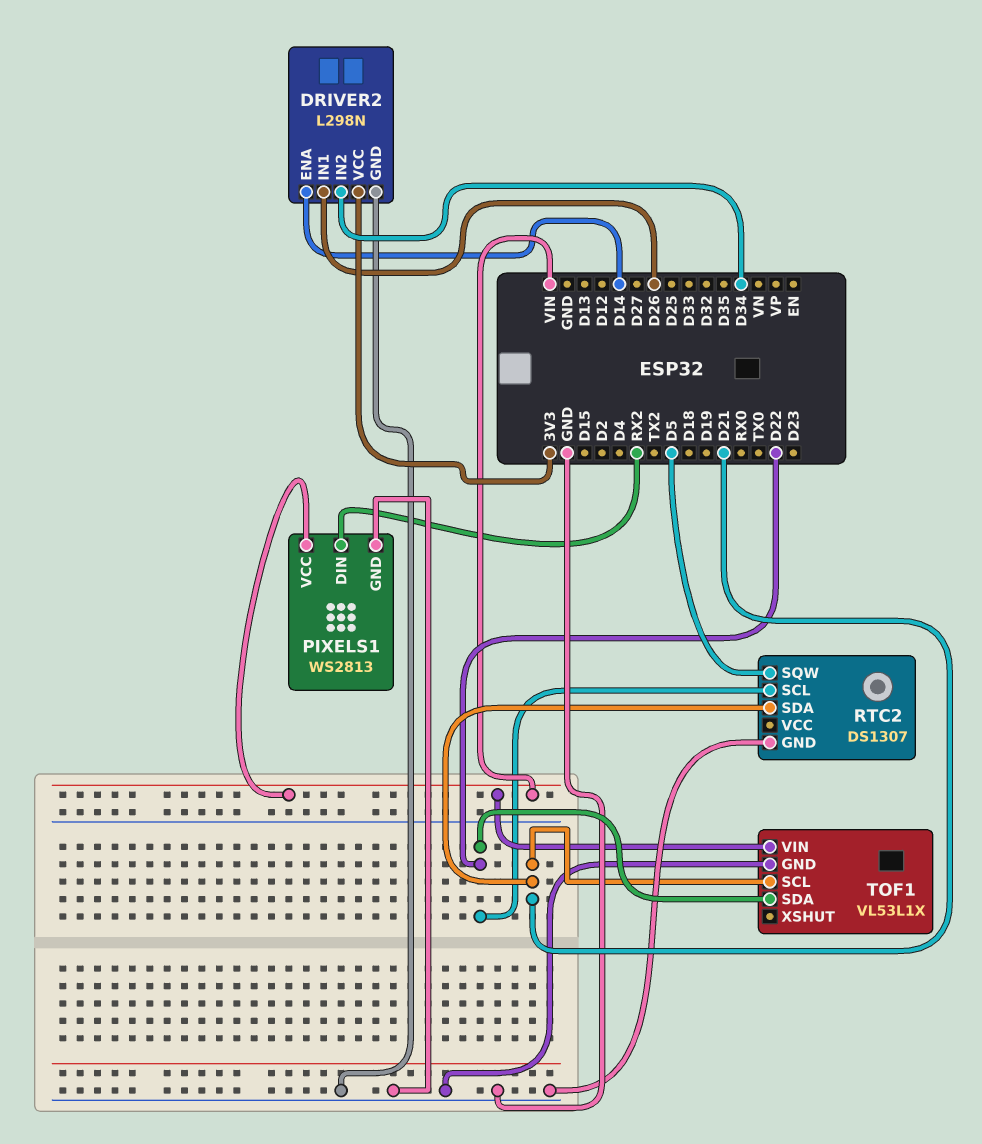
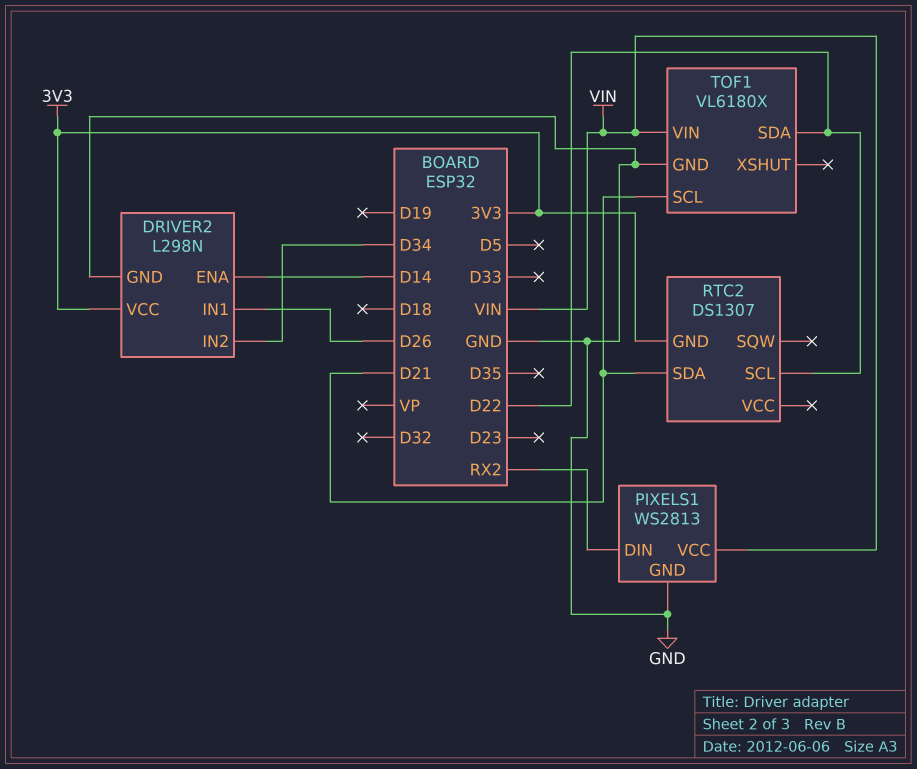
RTC2 pin GND: GND -> 3V3
RTC2 pin SQW: D5 -> none
TOF1: VL53L1X -> VL6180X

